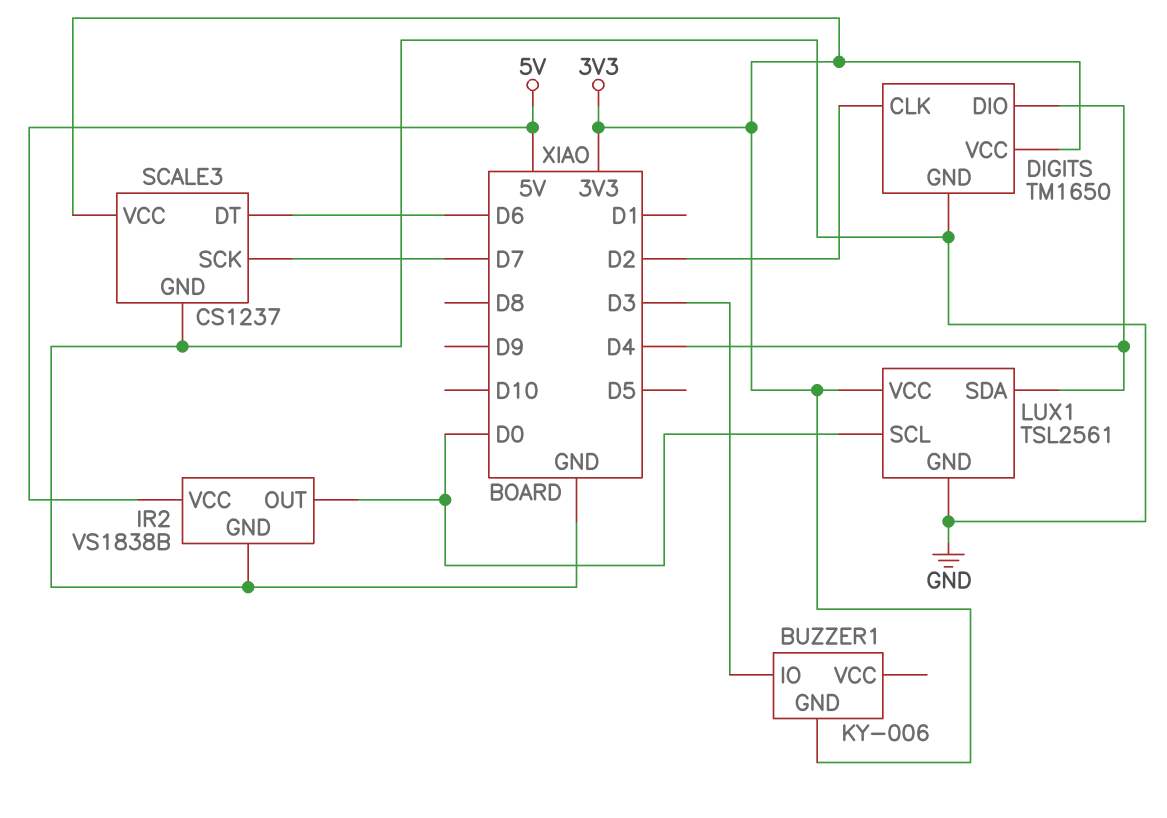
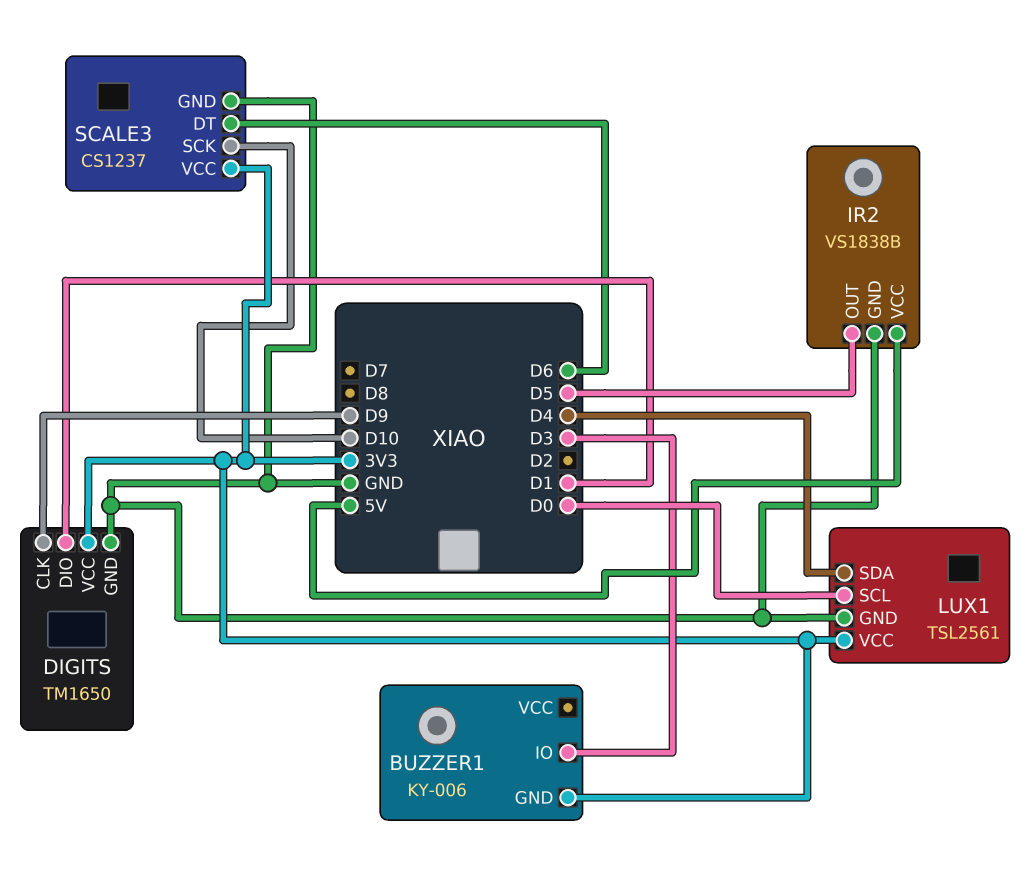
DIGITS pin CLK: D2 -> D9
DIGITS pin DIO: D4 -> D1
IR2 pin OUT: D0 -> D5
SCALE3 pin SCK: D7 -> D10

